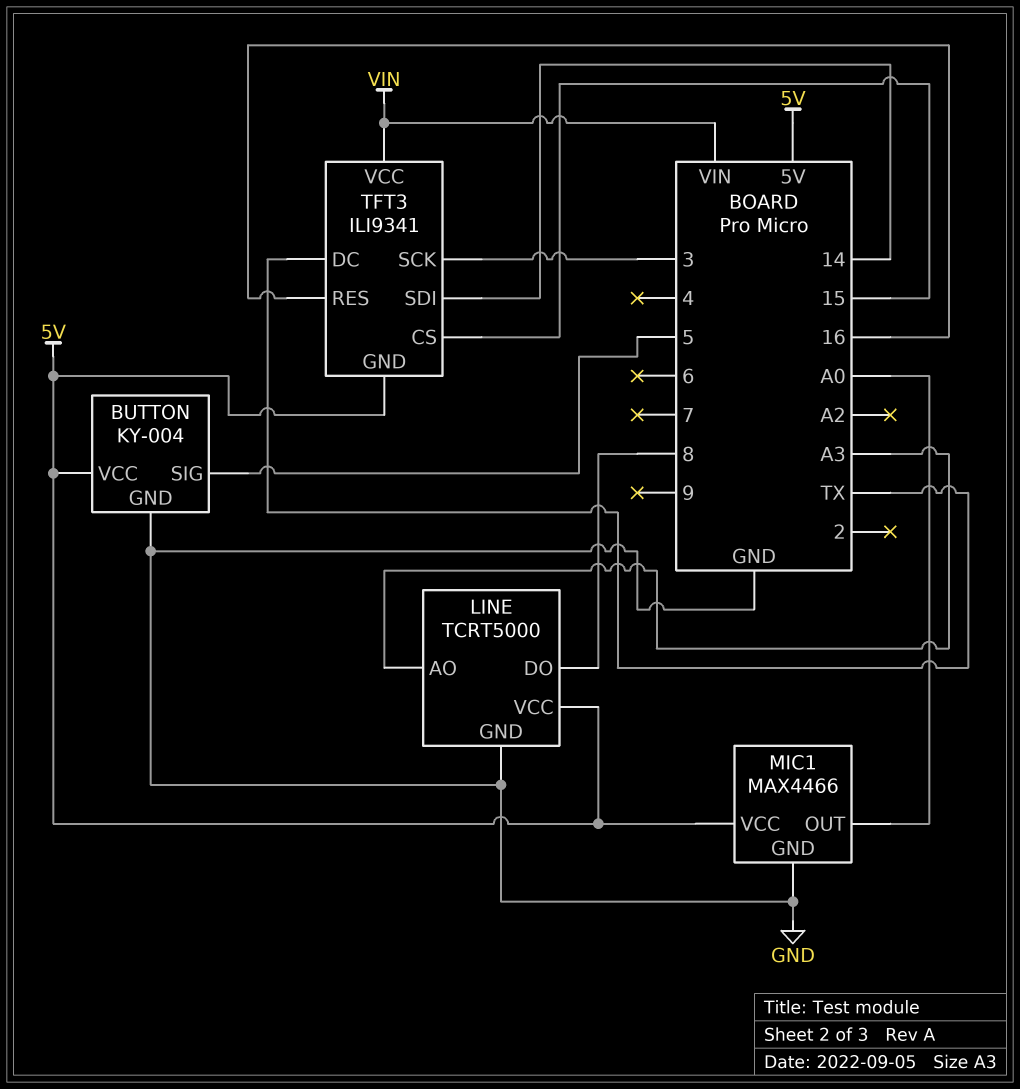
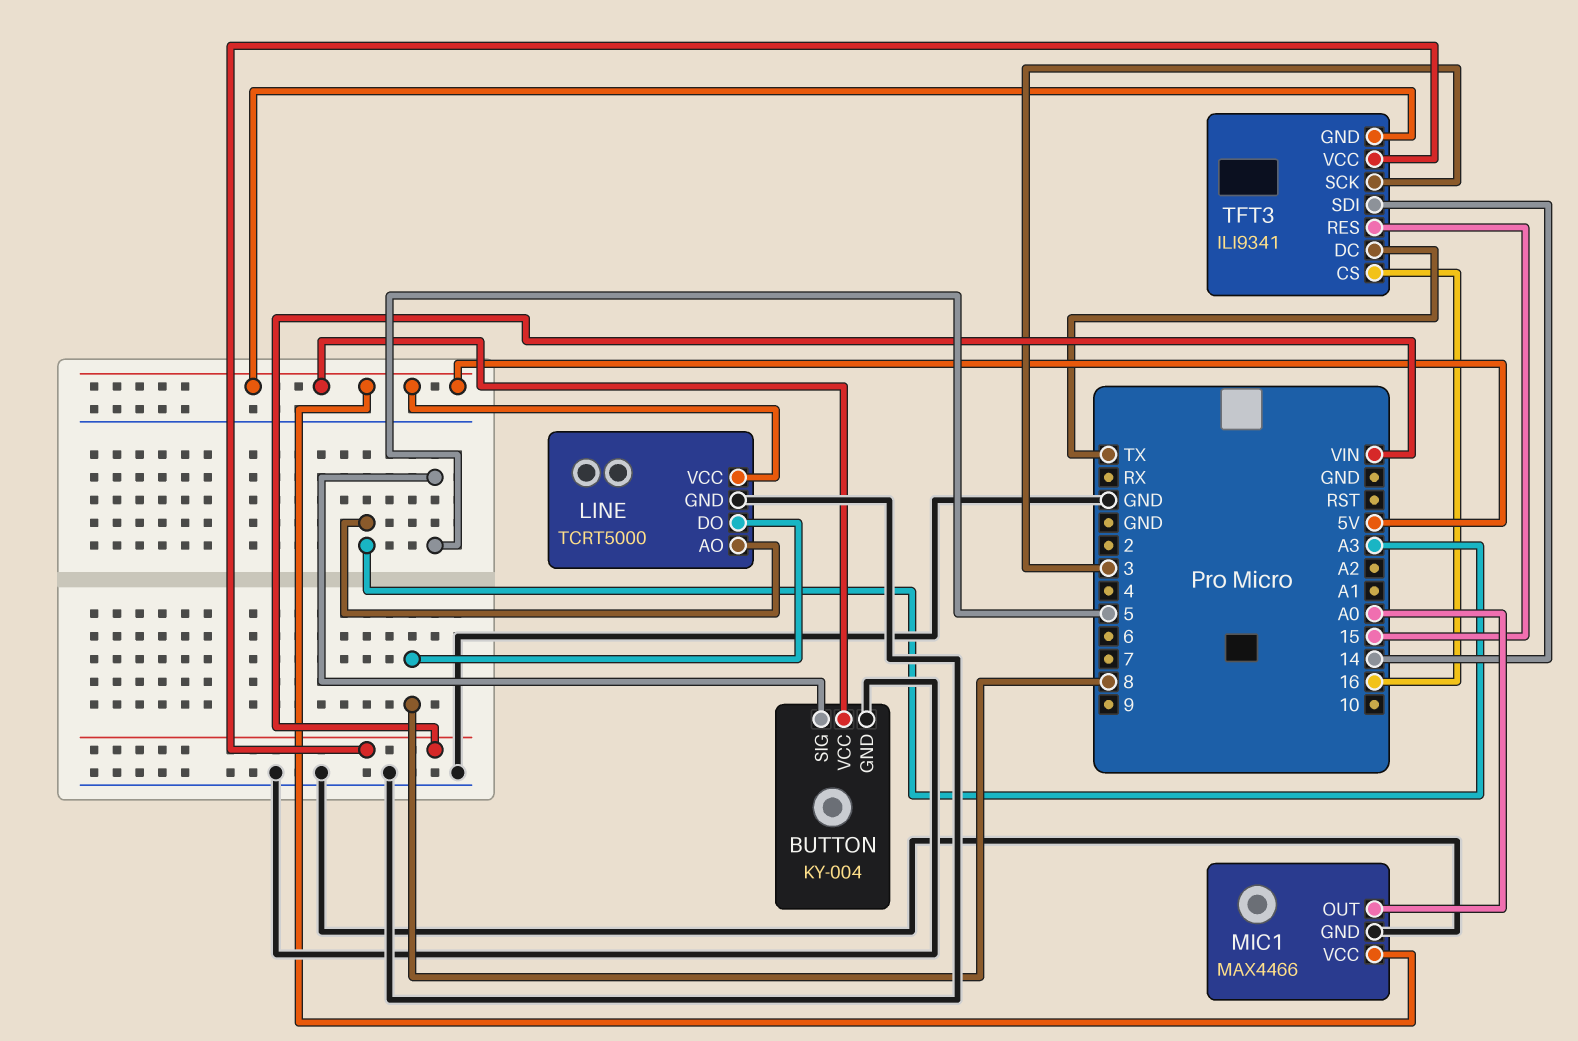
TFT3 pin CS: 15 -> 16
TFT3 pin RES: 16 -> 15

